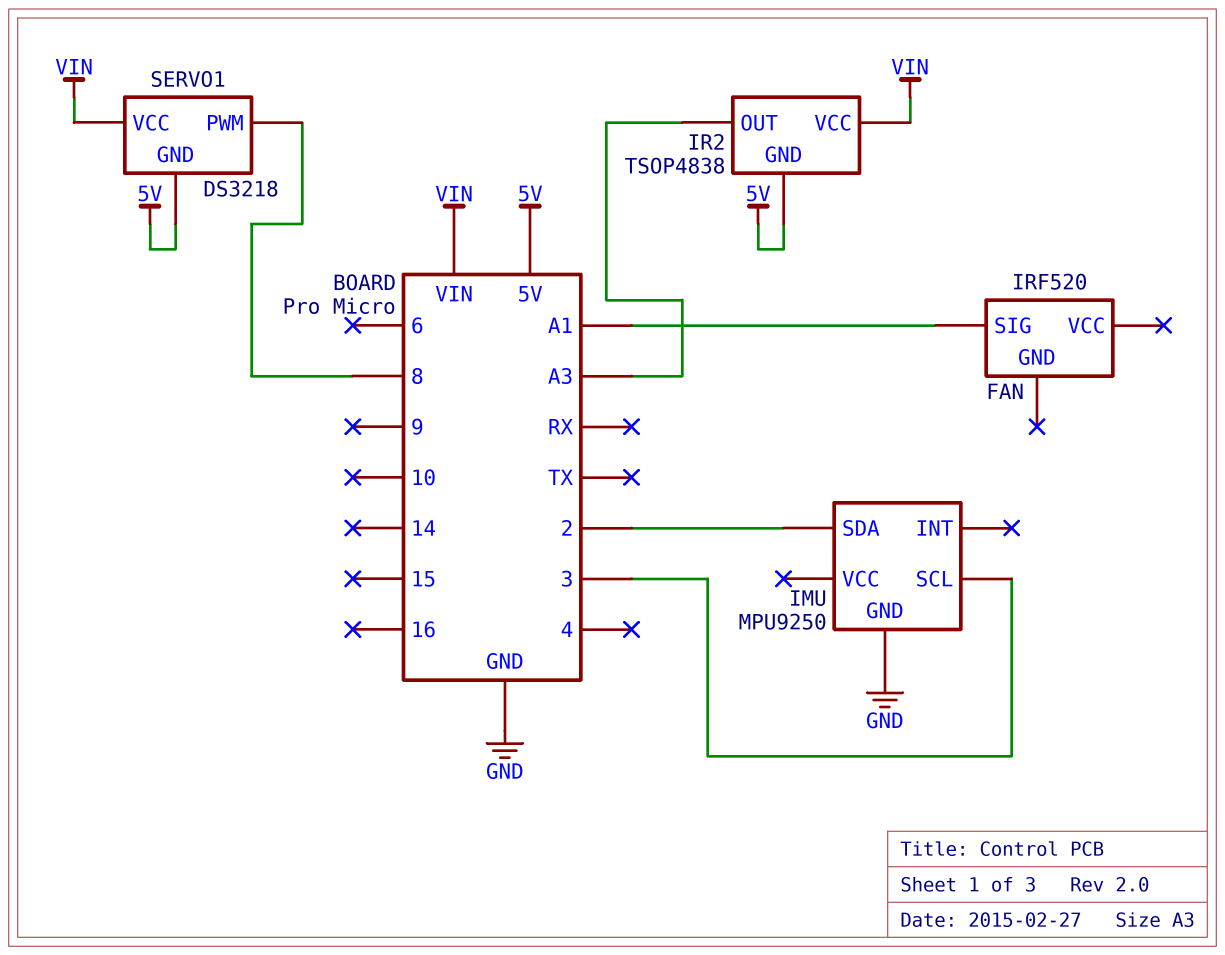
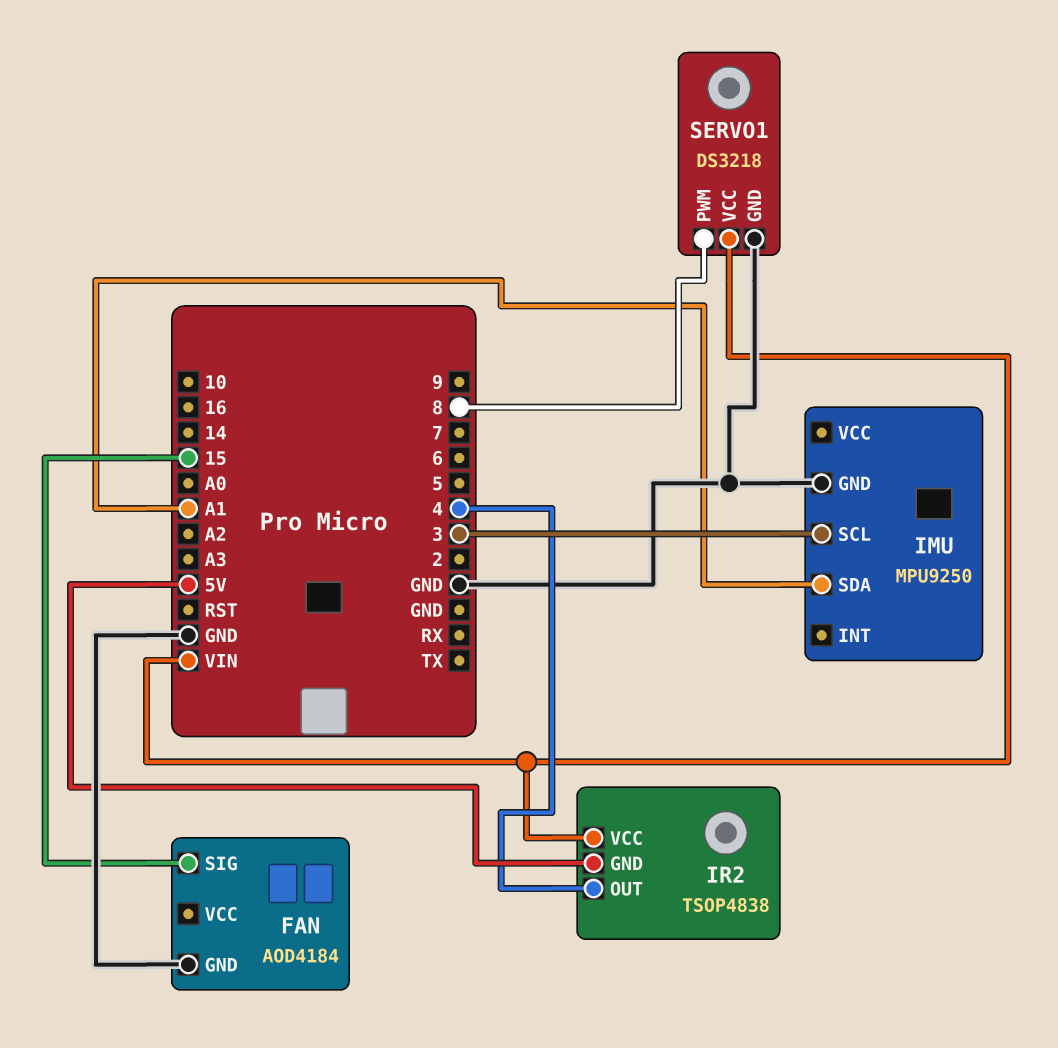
FAN: IRF520 -> AOD4184
FAN pin GND: none -> GND
FAN pin SIG: A1 -> 15
IMU pin SDA: 2 -> A1
IR2 pin OUT: A3 -> 4
SERVO1 pin GND: 5V -> GND

